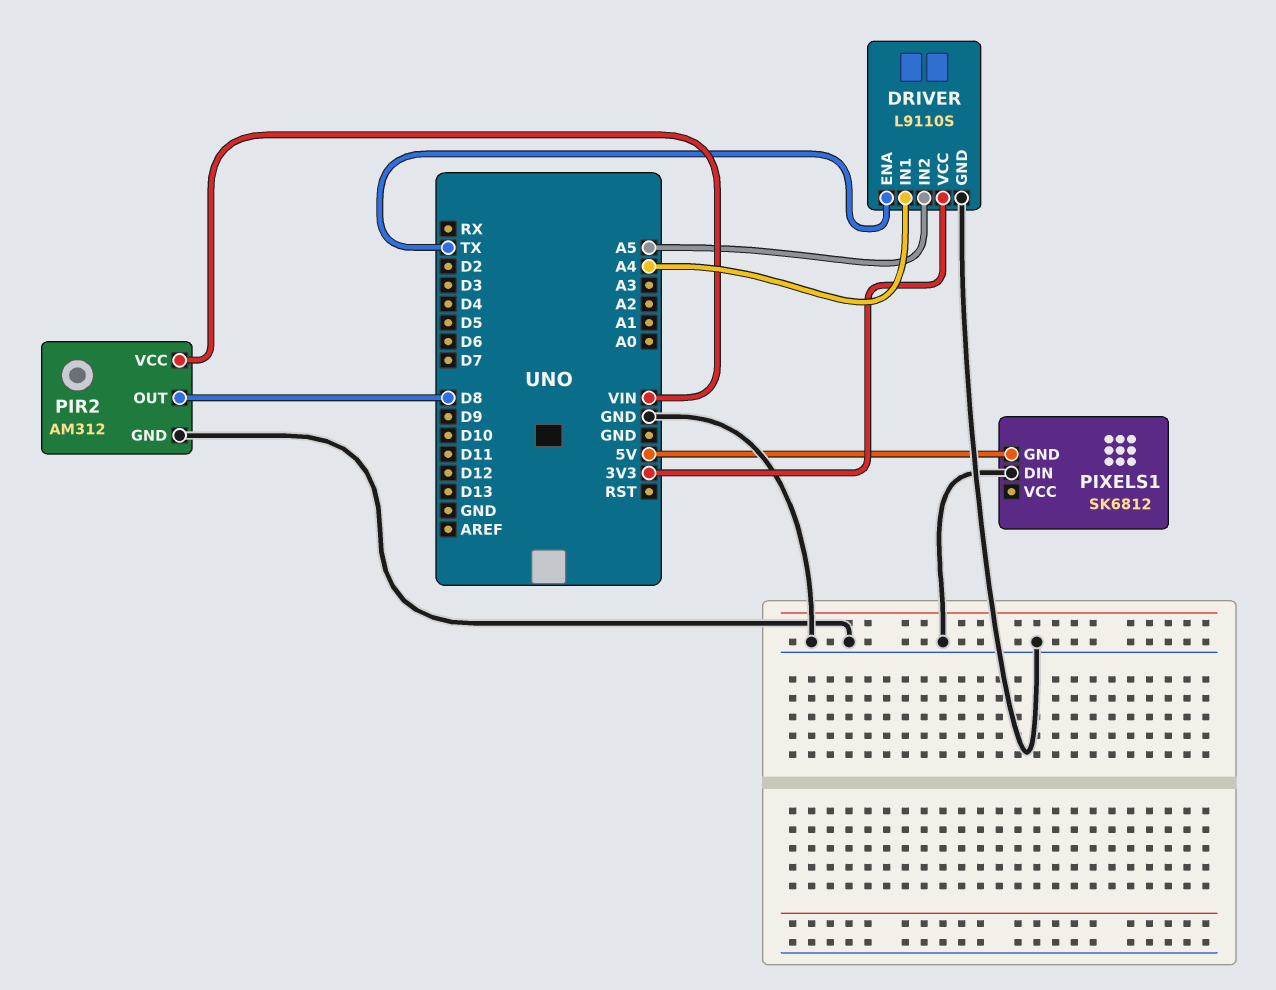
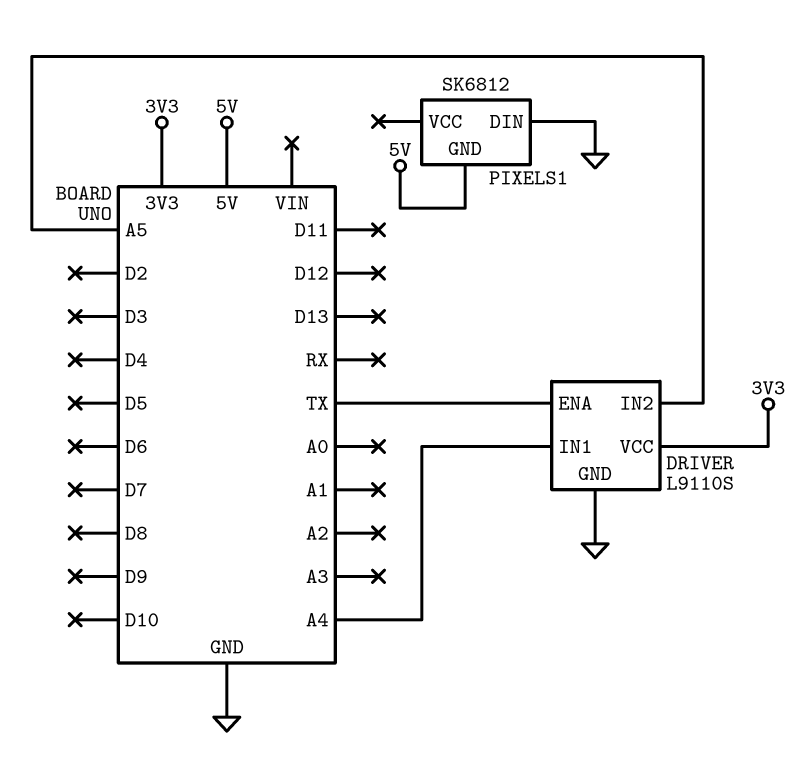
PIR2: AM312 -> none
PIR2 pin GND: GND -> none
PIR2 pin OUT: D8 -> none
PIR2 pin VCC: VIN -> none

